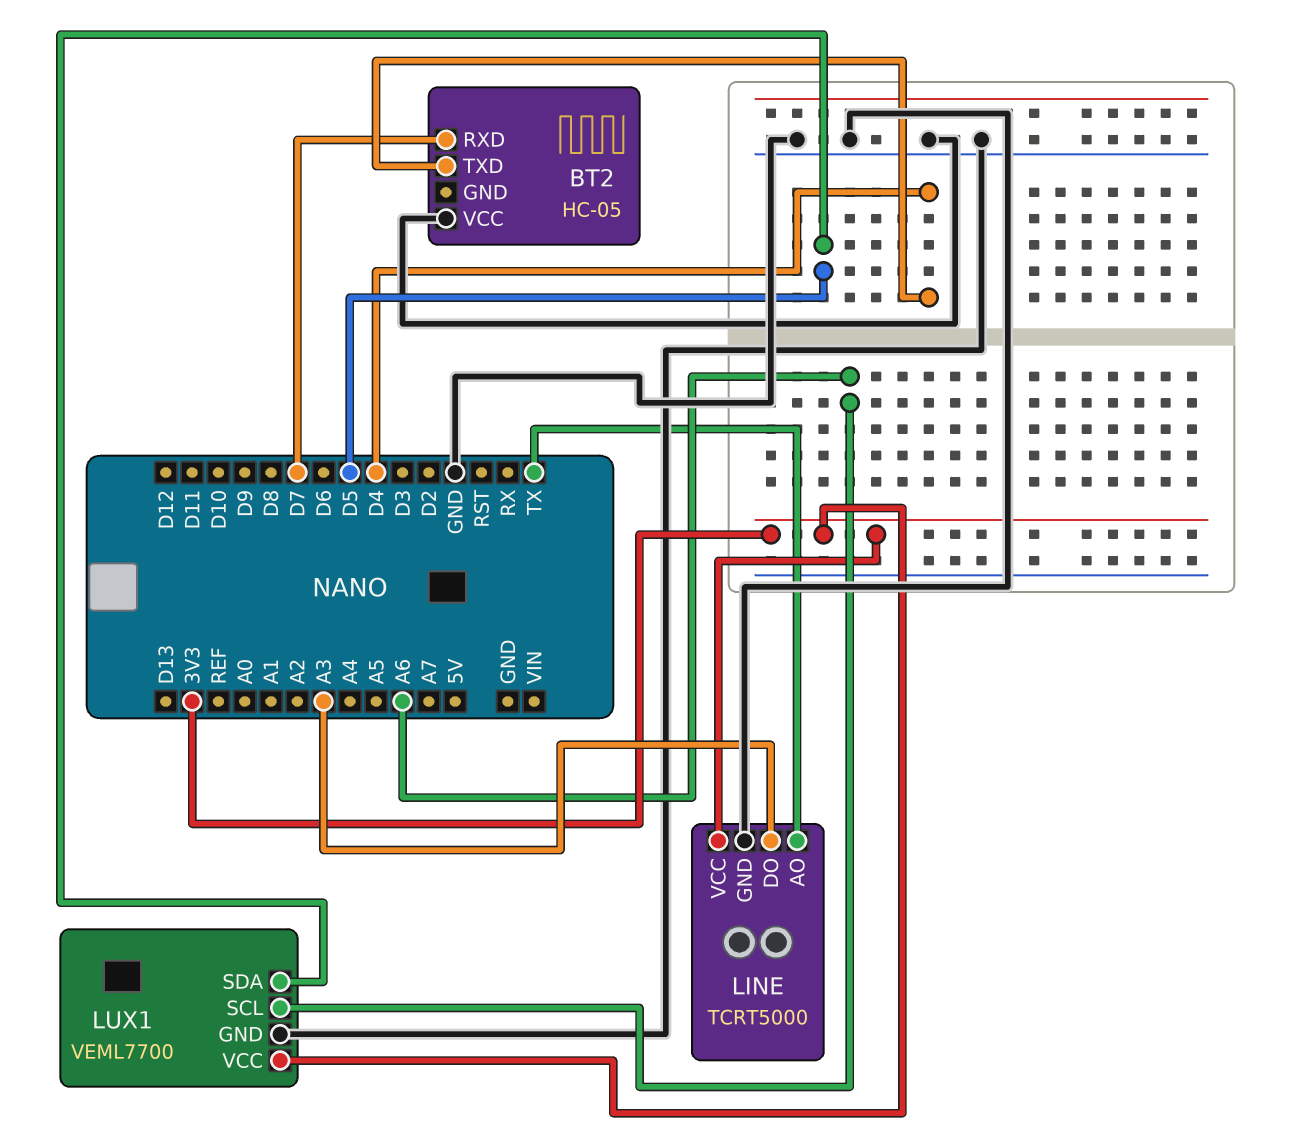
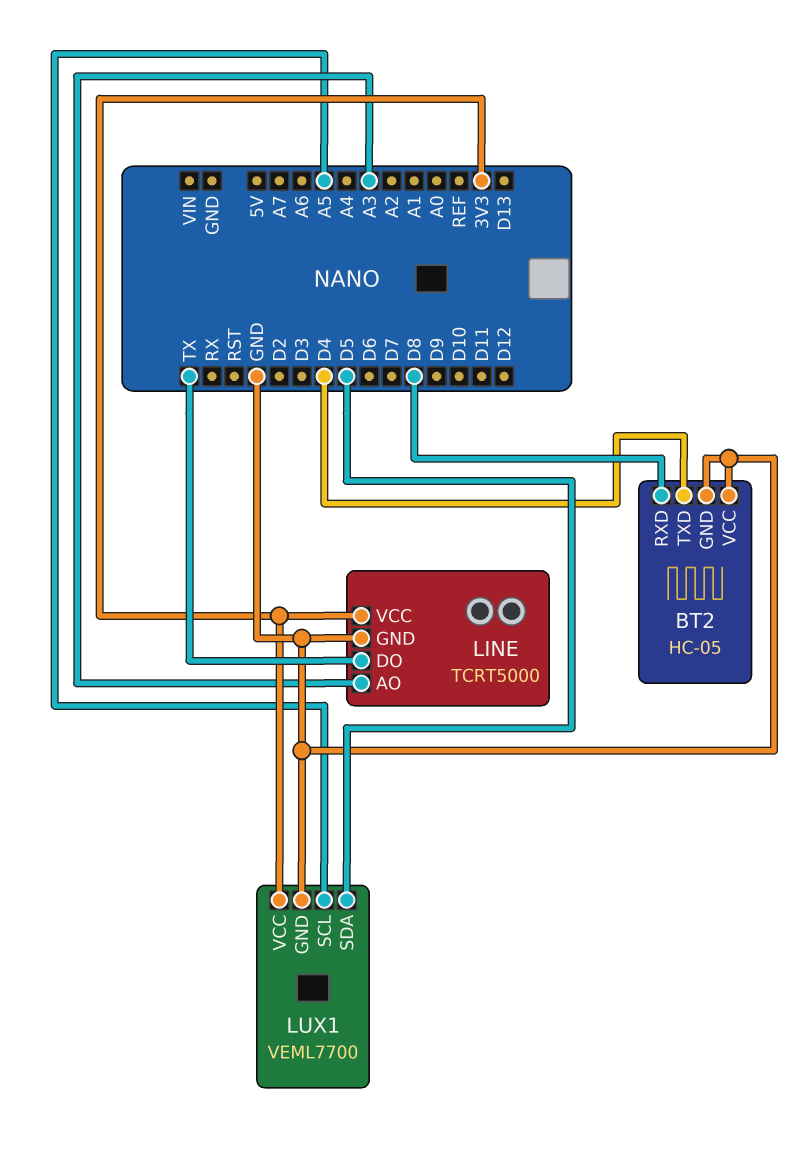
BT2 pin GND: none -> GND
BT2 pin RXD: D7 -> D8
LINE pin AO: TX -> A3
LINE pin DO: A3 -> TX
LUX1 pin SCL: A6 -> A5

